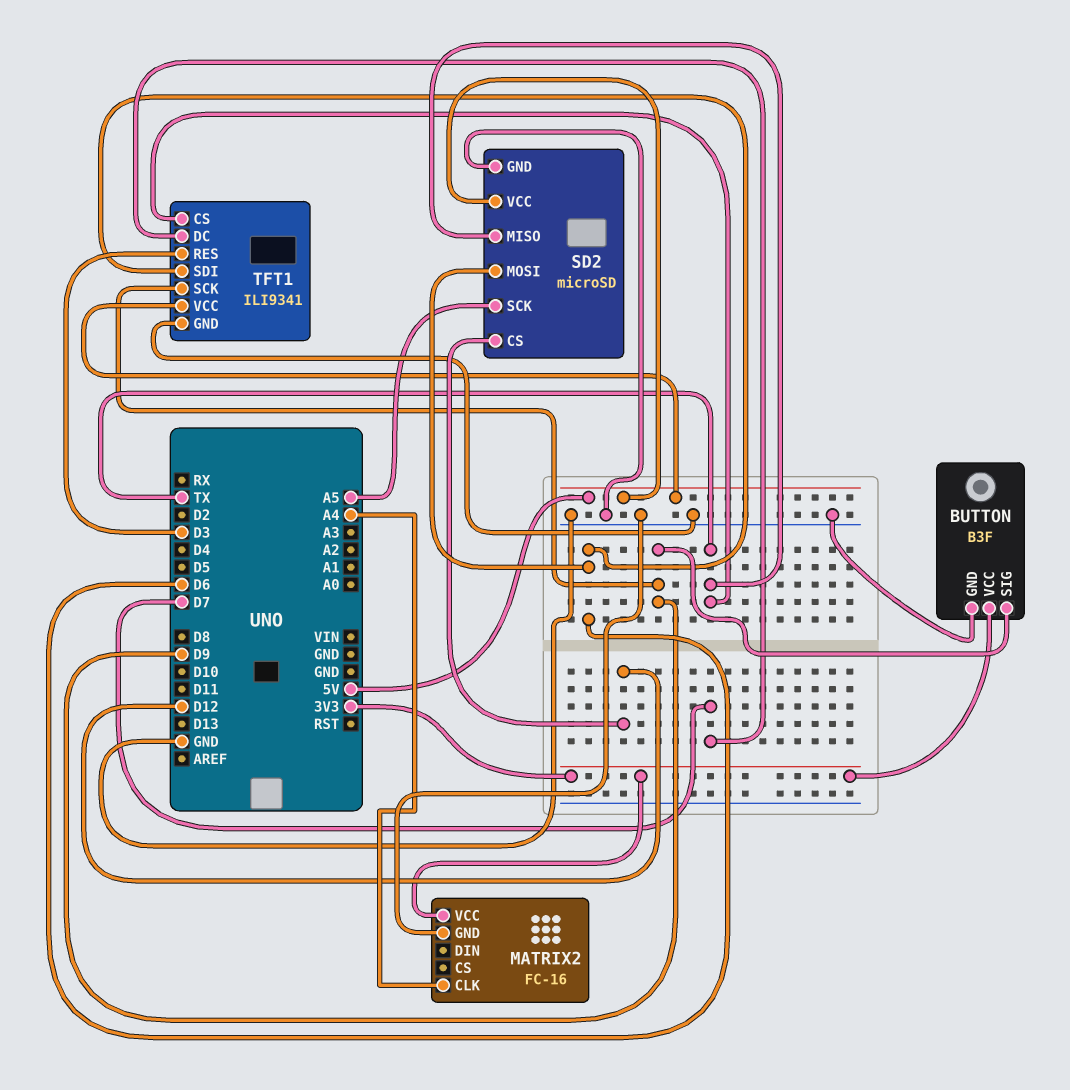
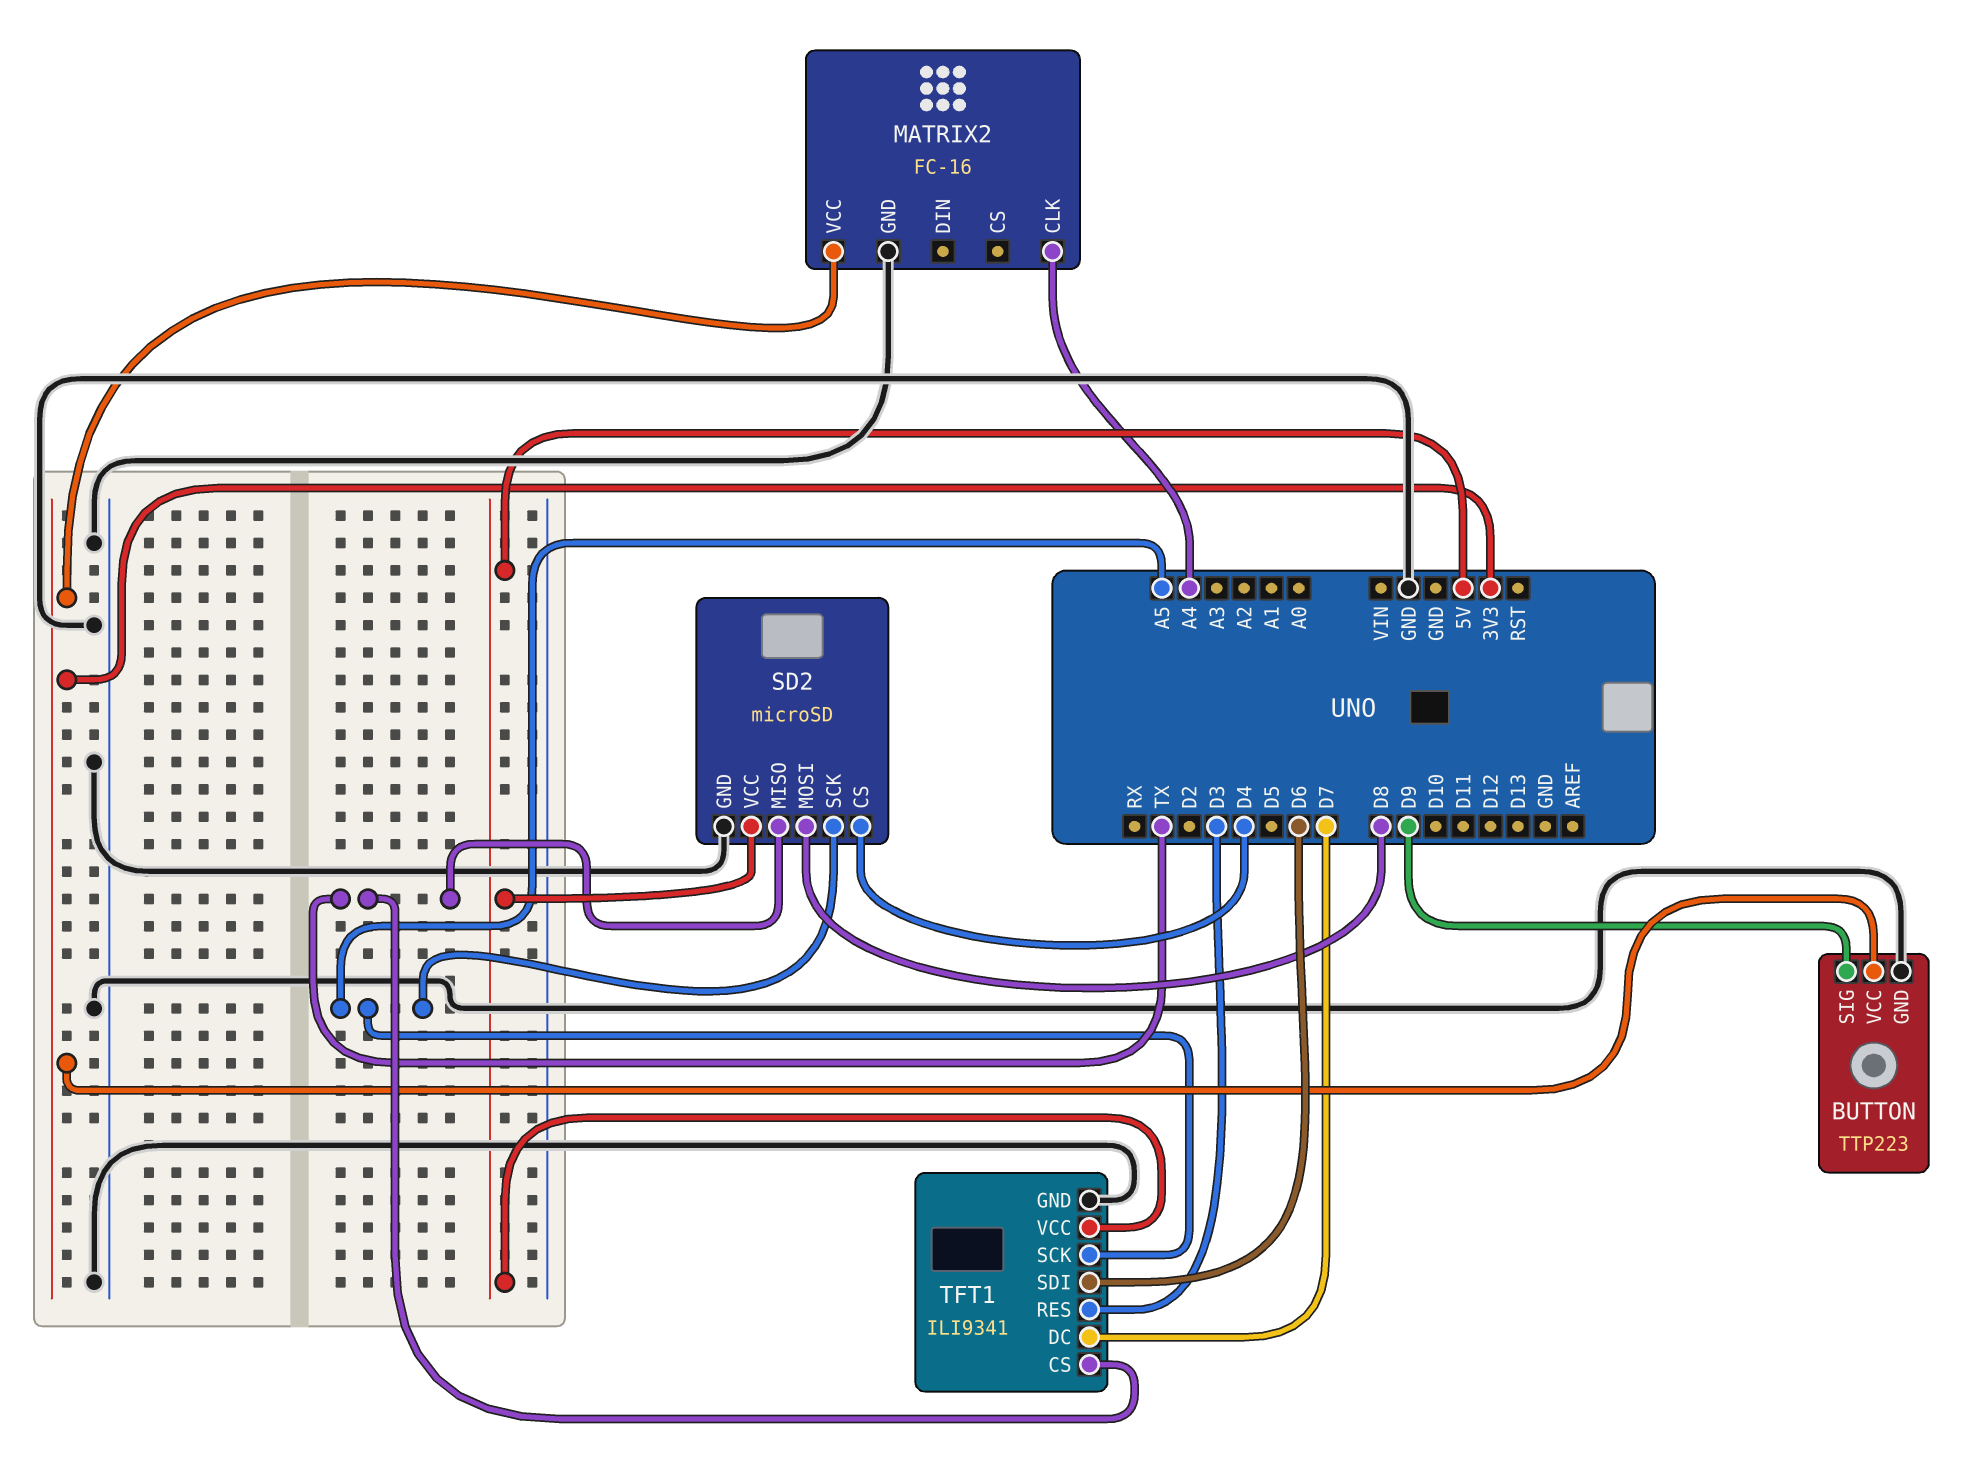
BUTTON: B3F -> TTP223
SD2 pin CS: D12 -> D4
SD2 pin MOSI: D6 -> D8
TFT1 pin SCK: D9 -> A5

